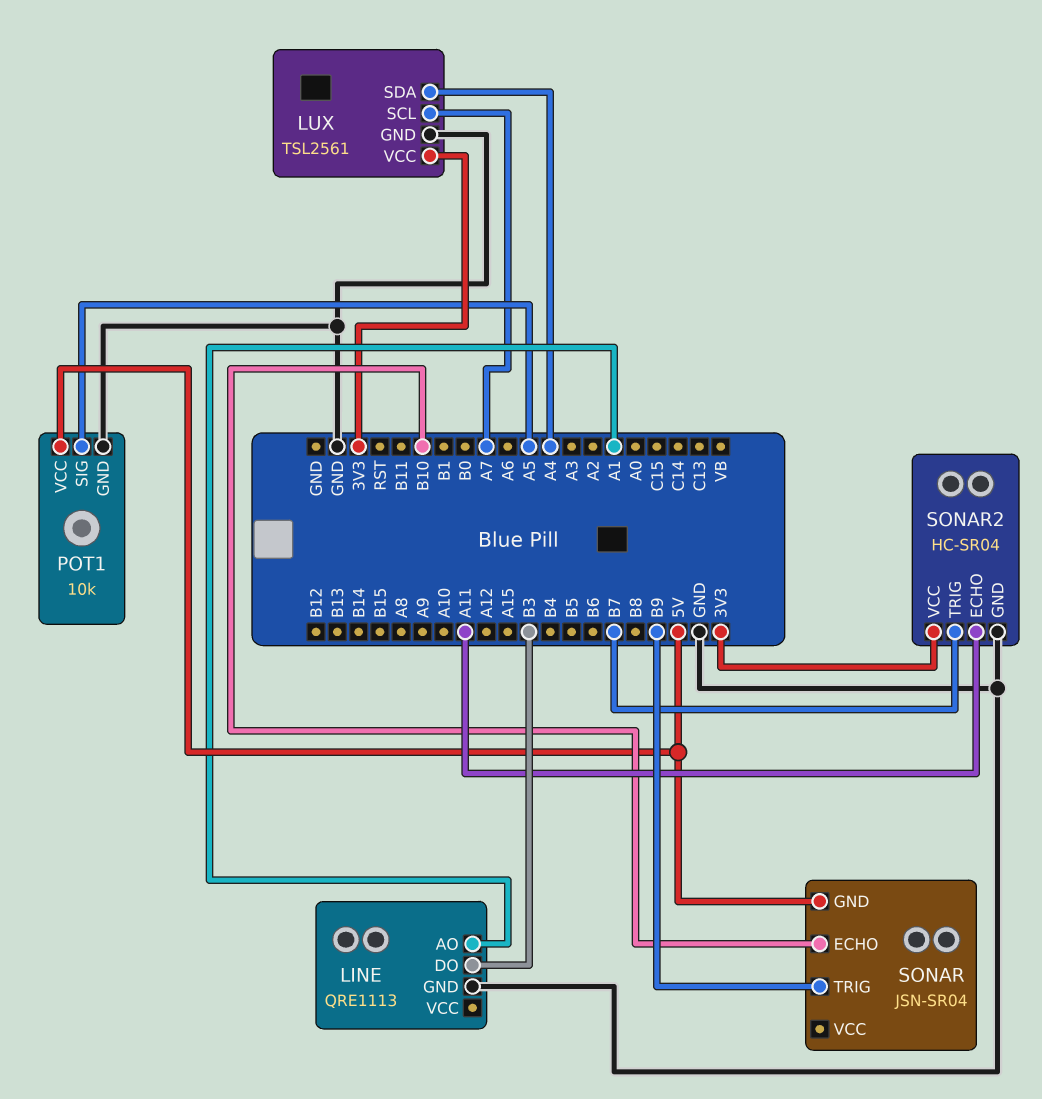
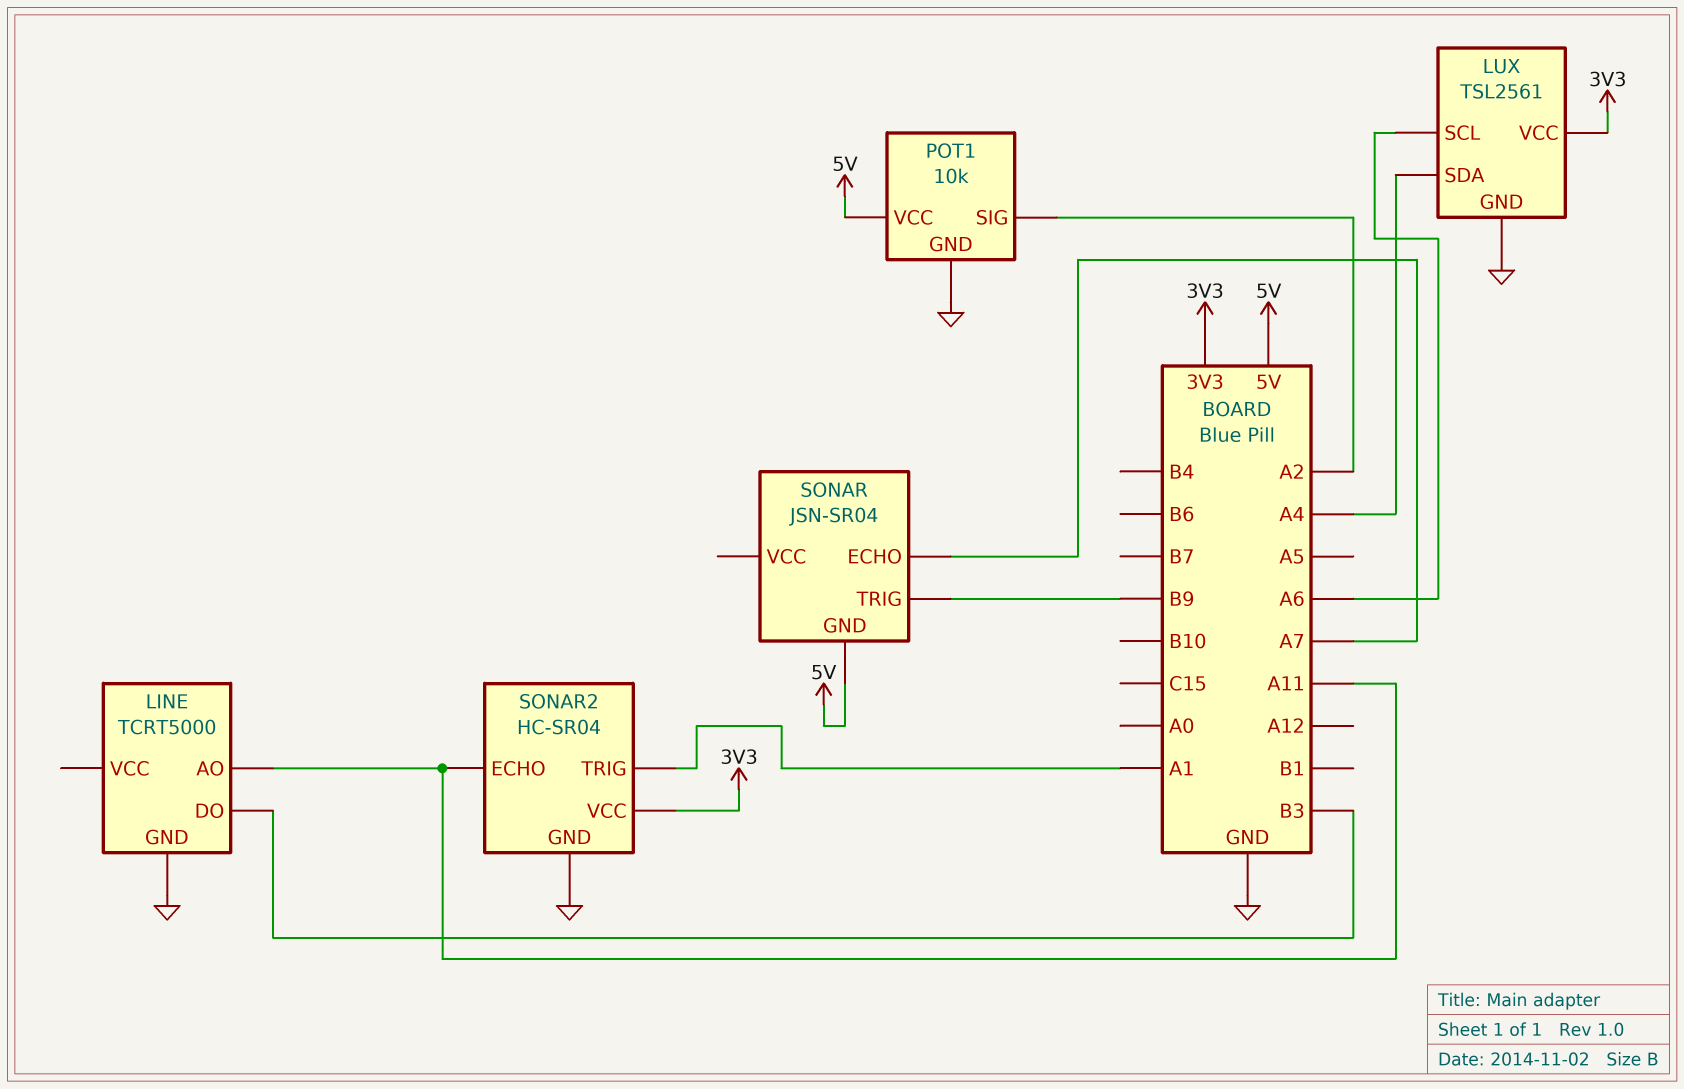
LINE: QRE1113 -> TCRT5000
LINE pin AO: A1 -> A11
LUX pin SCL: A7 -> A6
POT1 pin SIG: A5 -> A2
SONAR pin ECHO: B10 -> A7
SONAR2 pin TRIG: B7 -> A1

